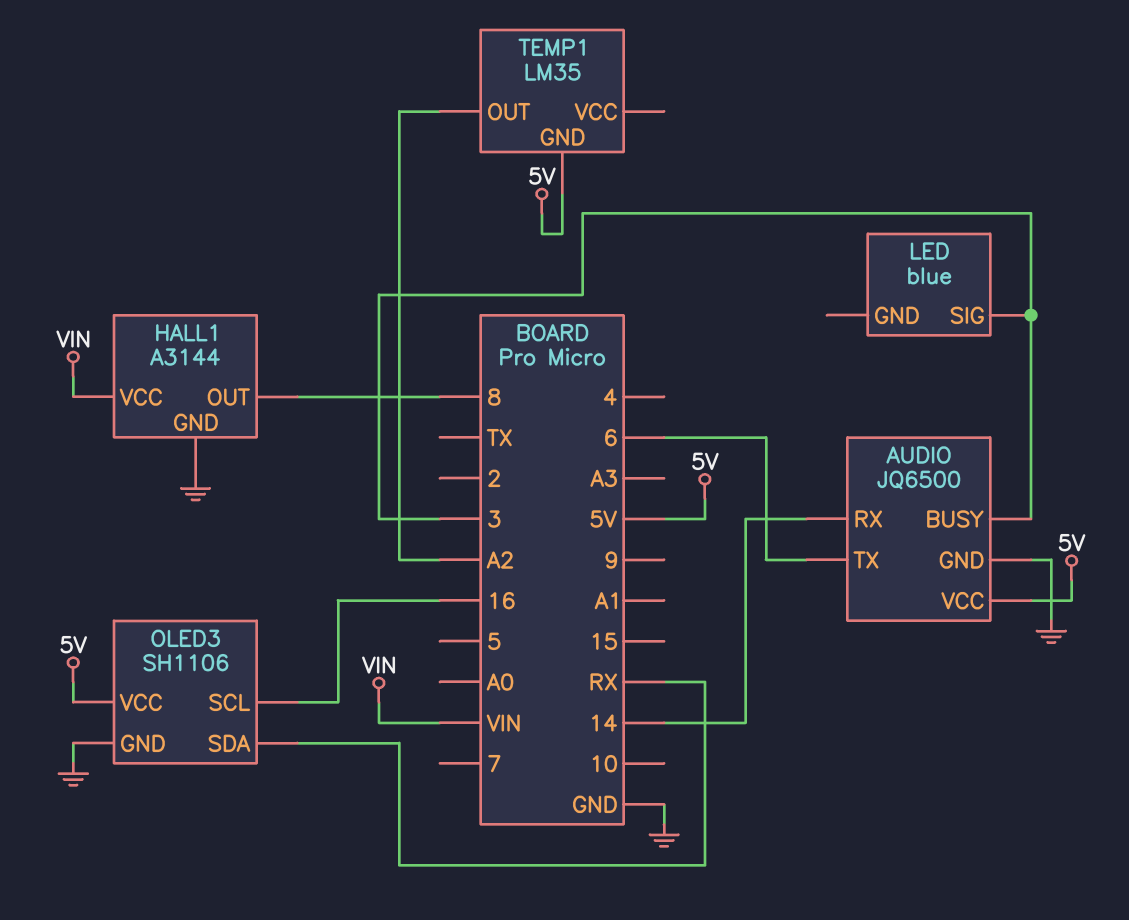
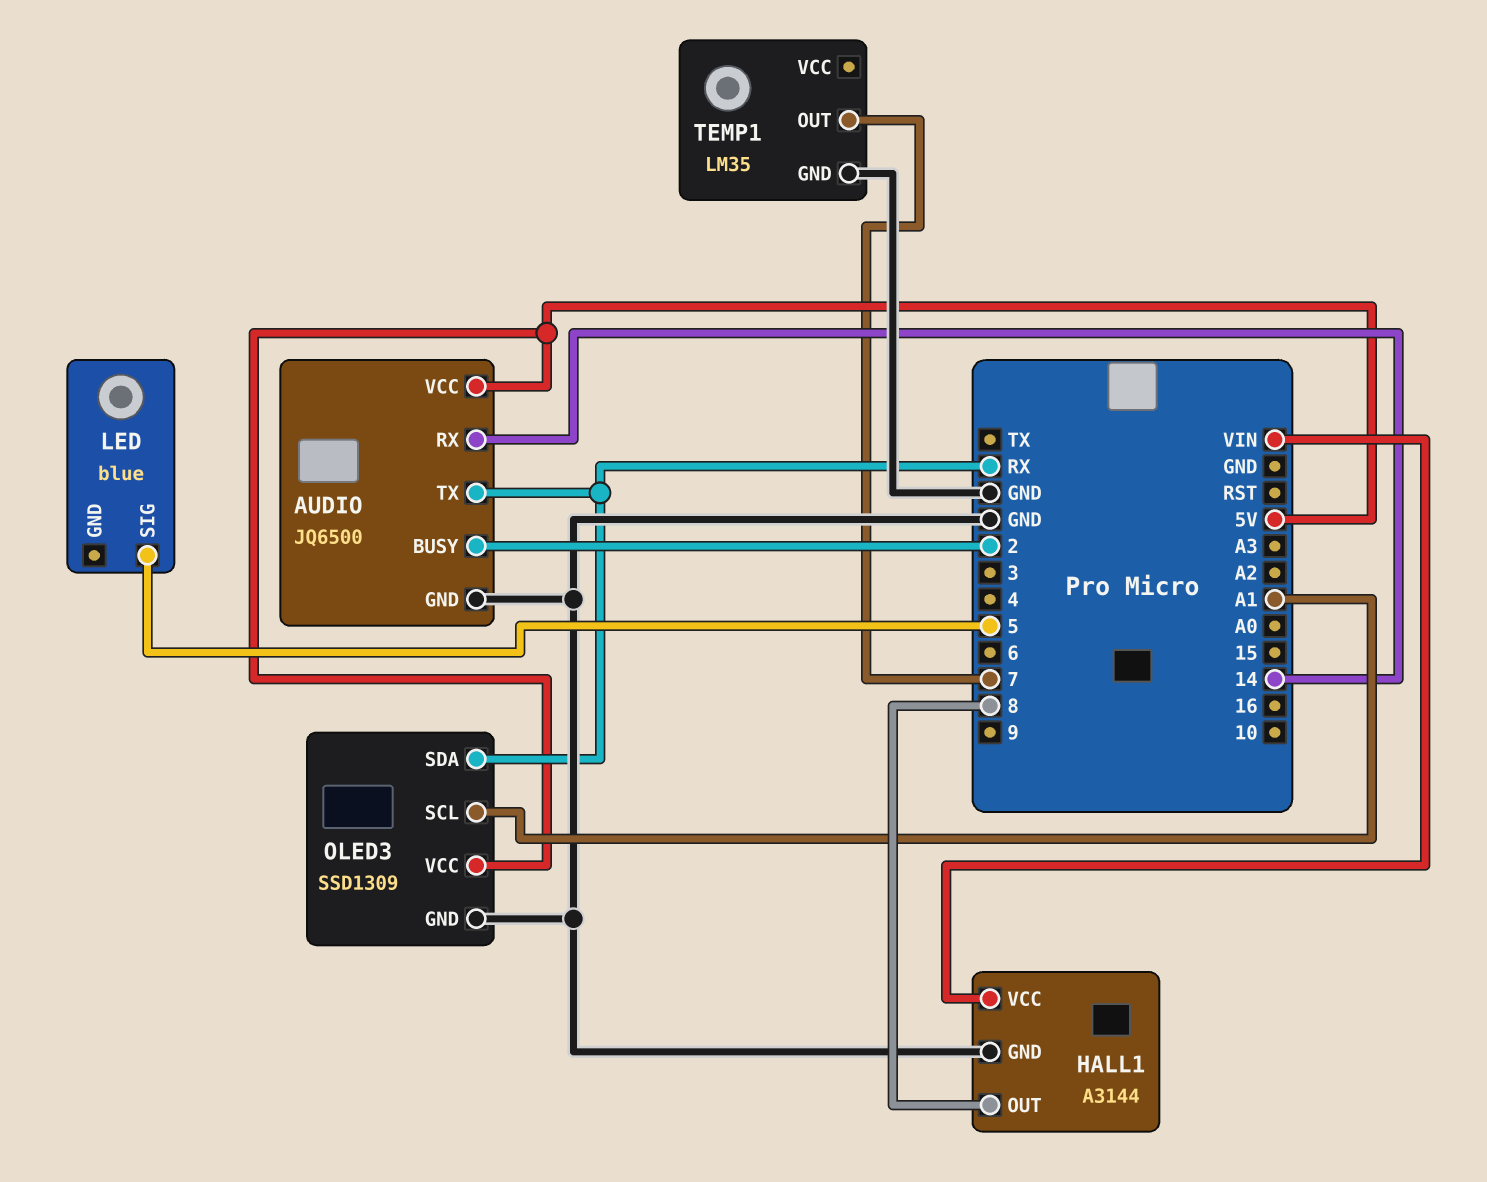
AUDIO pin BUSY: 3 -> 2
AUDIO pin TX: 6 -> RX
LED pin SIG: 3 -> 5
OLED3: SH1106 -> SSD1309
OLED3 pin SCL: 16 -> A1
TEMP1 pin GND: 5V -> GND
TEMP1 pin OUT: A2 -> 7

